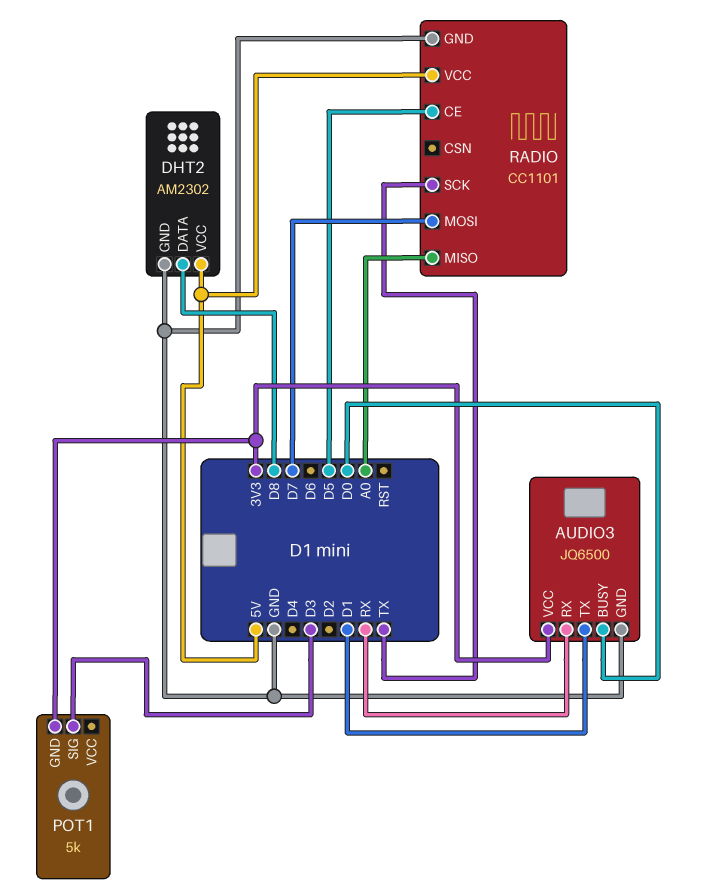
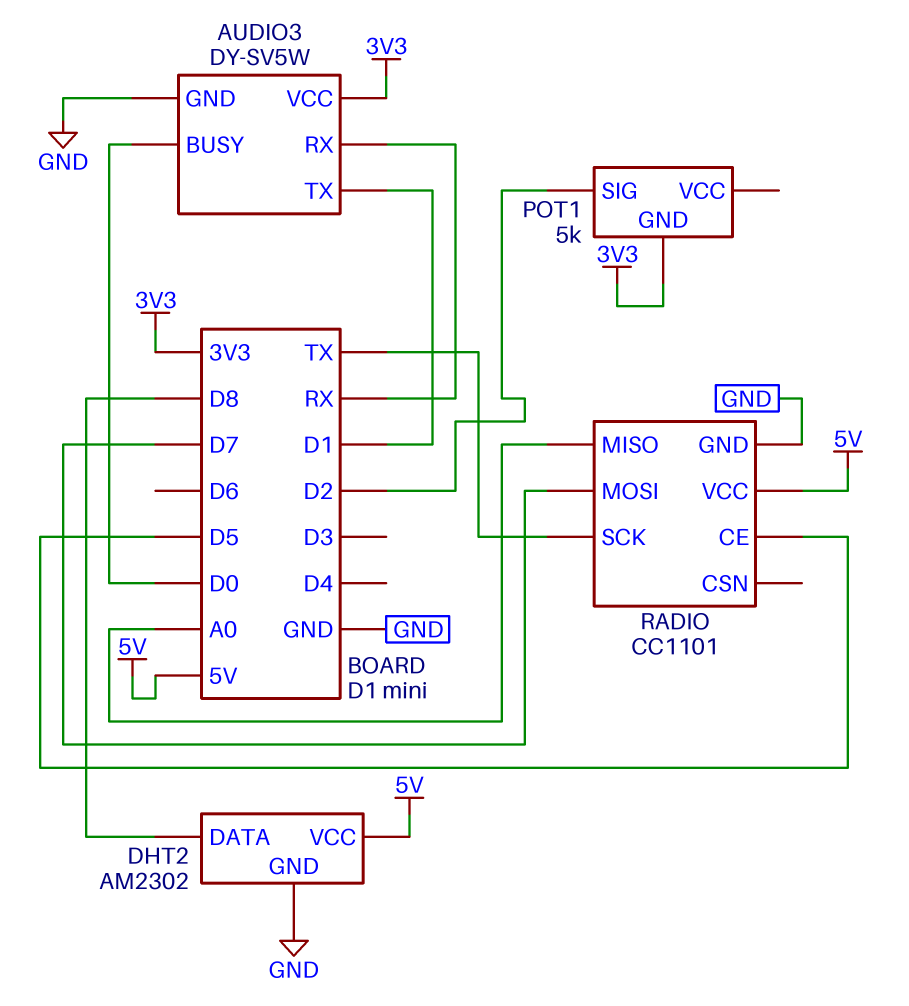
AUDIO3: JQ6500 -> DY-SV5W
POT1 pin SIG: D3 -> D2

